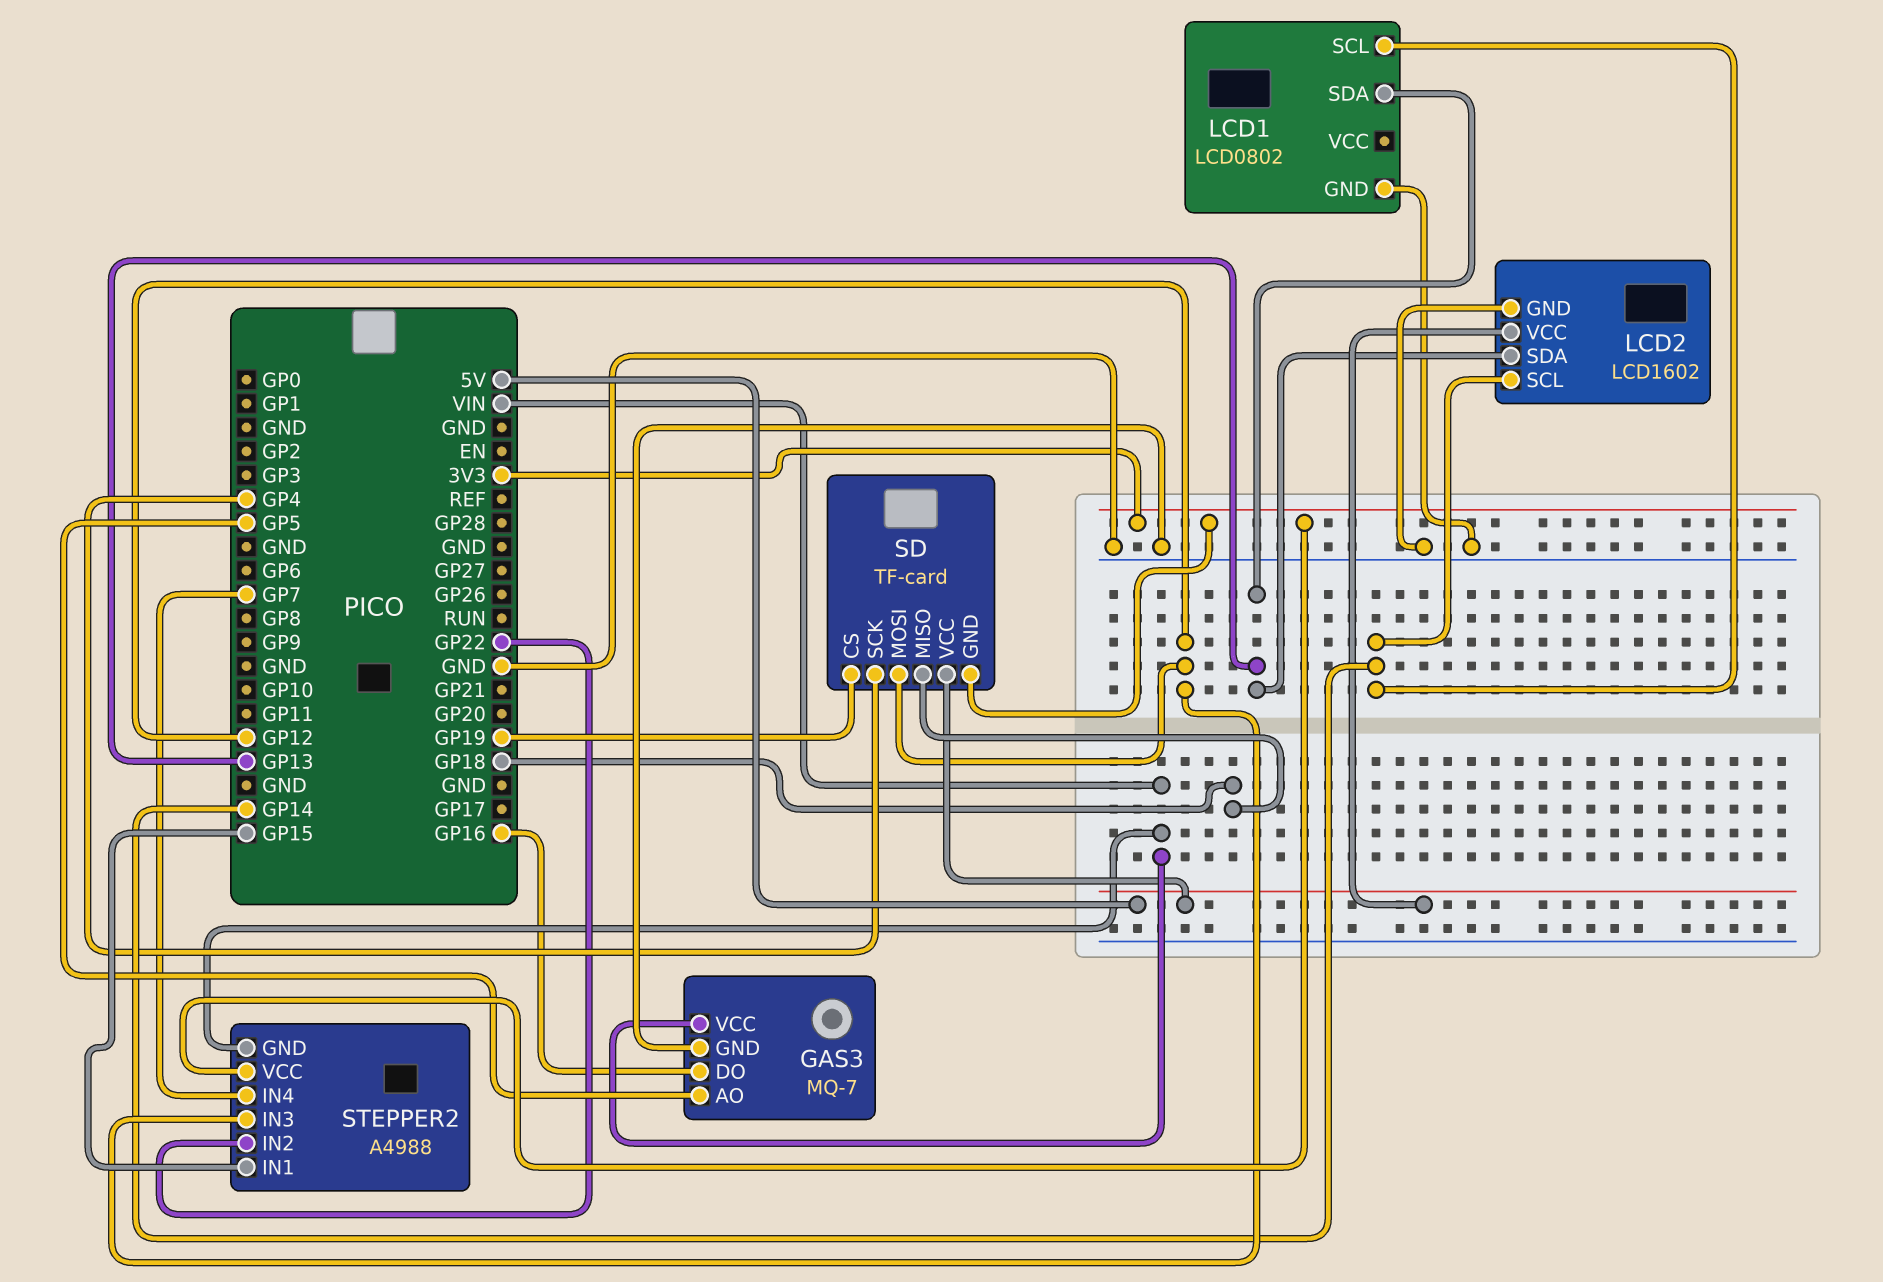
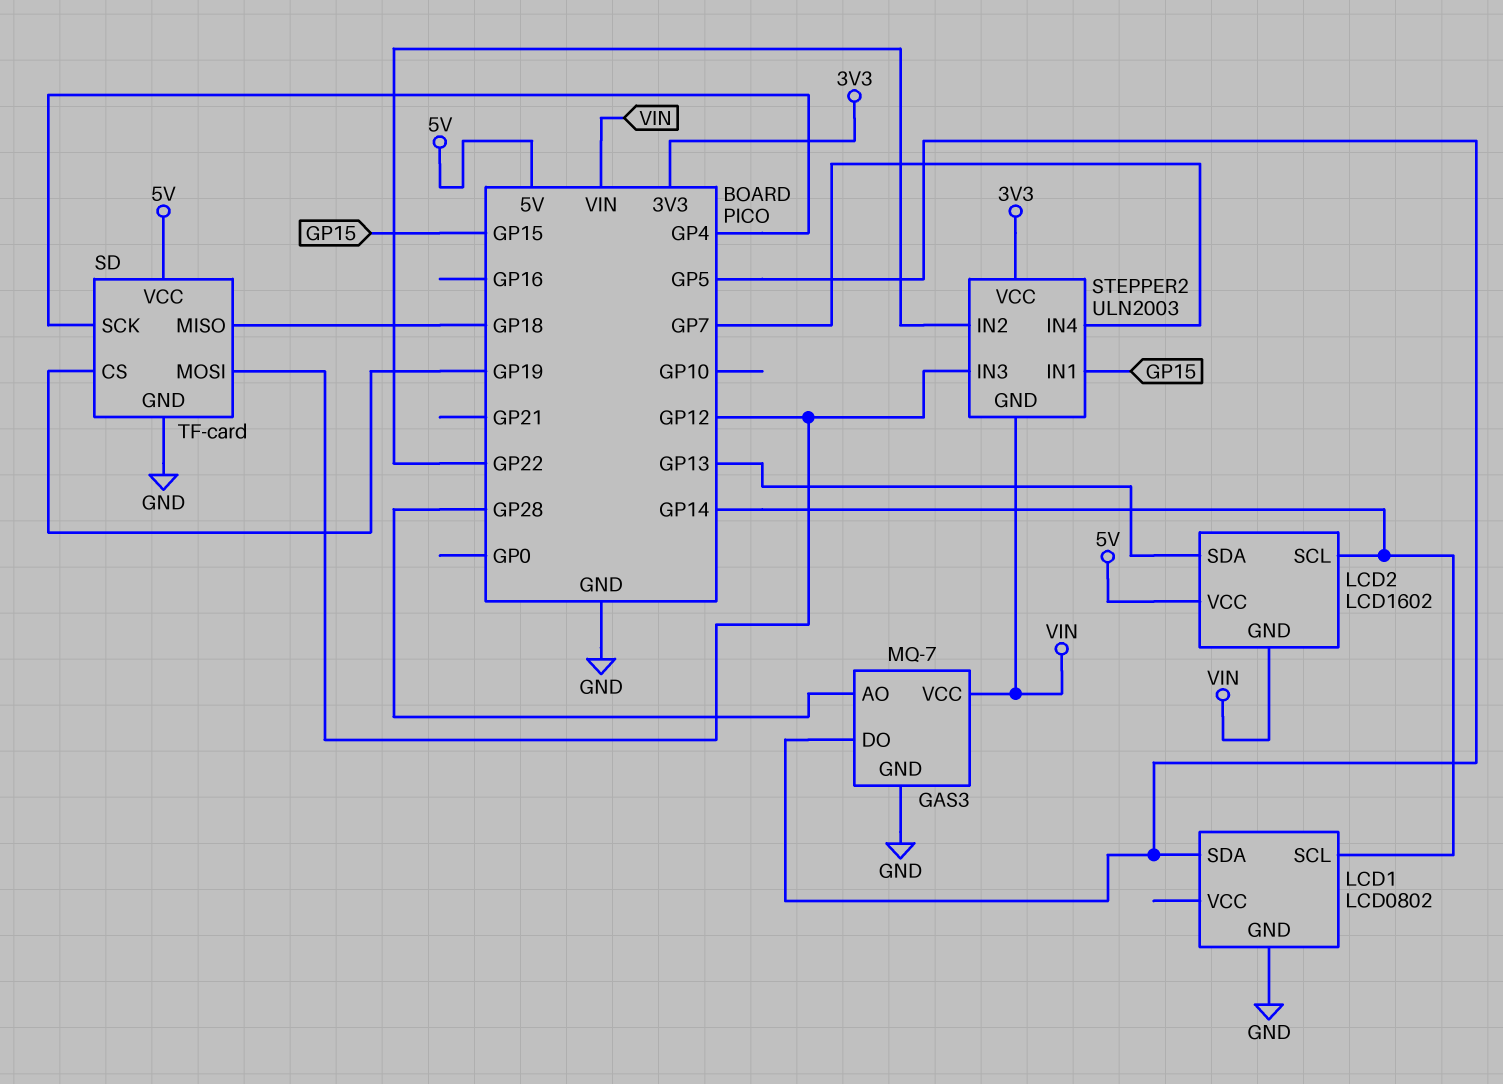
GAS3 pin AO: GP5 -> GP28
GAS3 pin DO: GP16 -> GP5
LCD1 pin SDA: GP13 -> GP5
LCD2 pin GND: GND -> VIN
SD pin GND: 3V3 -> GND
STEPPER2: A4988 -> ULN2003

